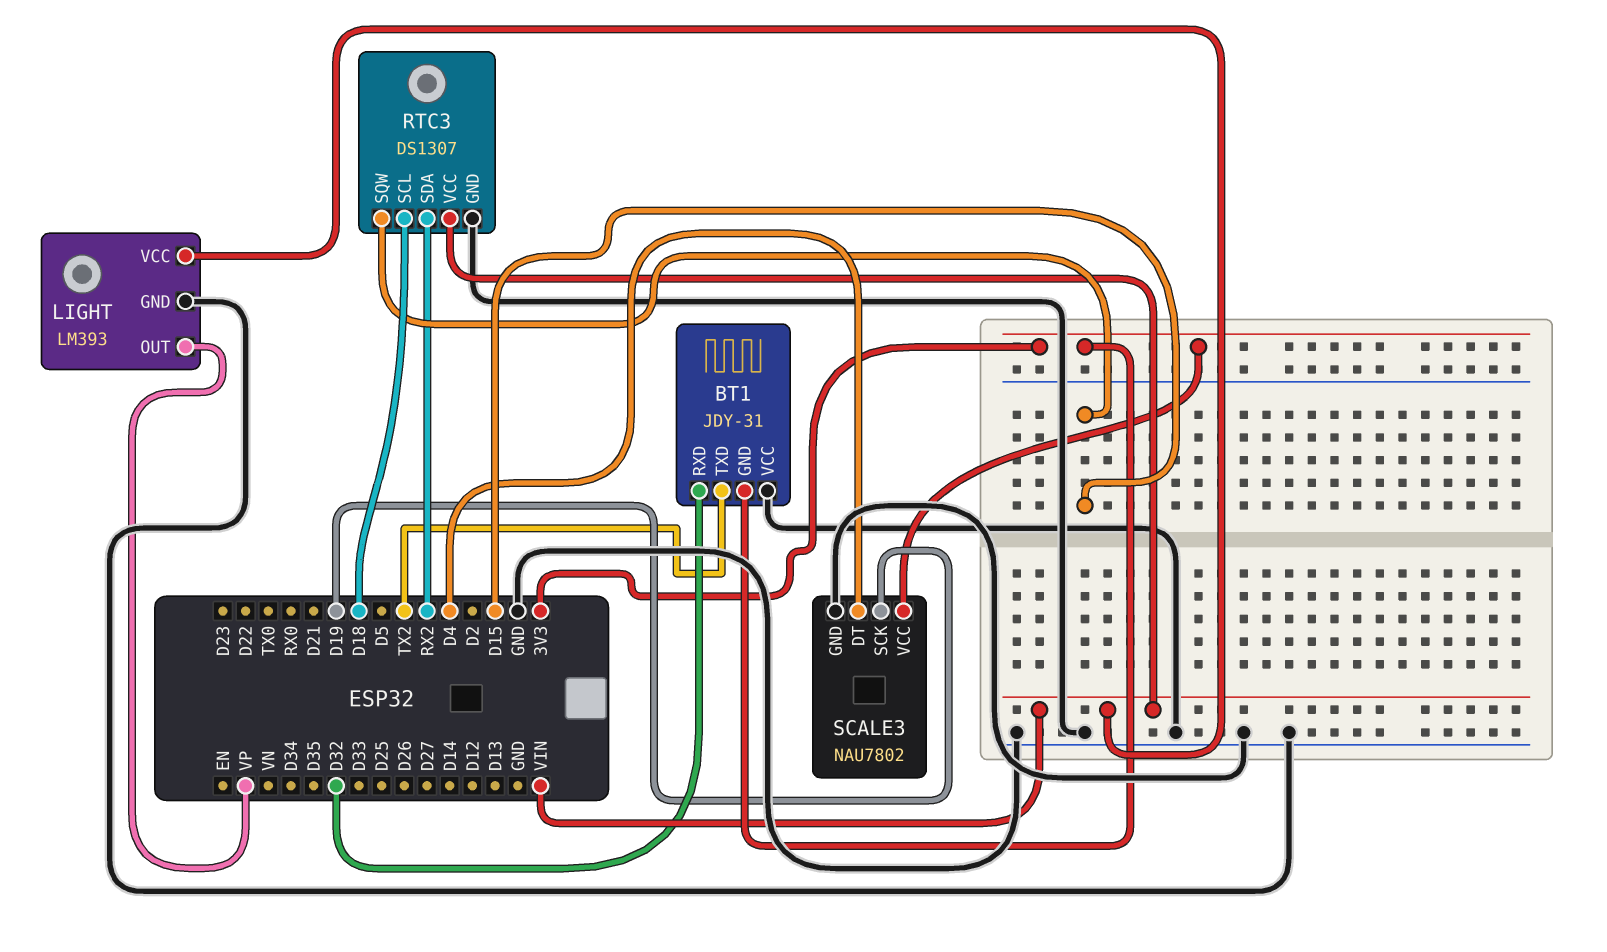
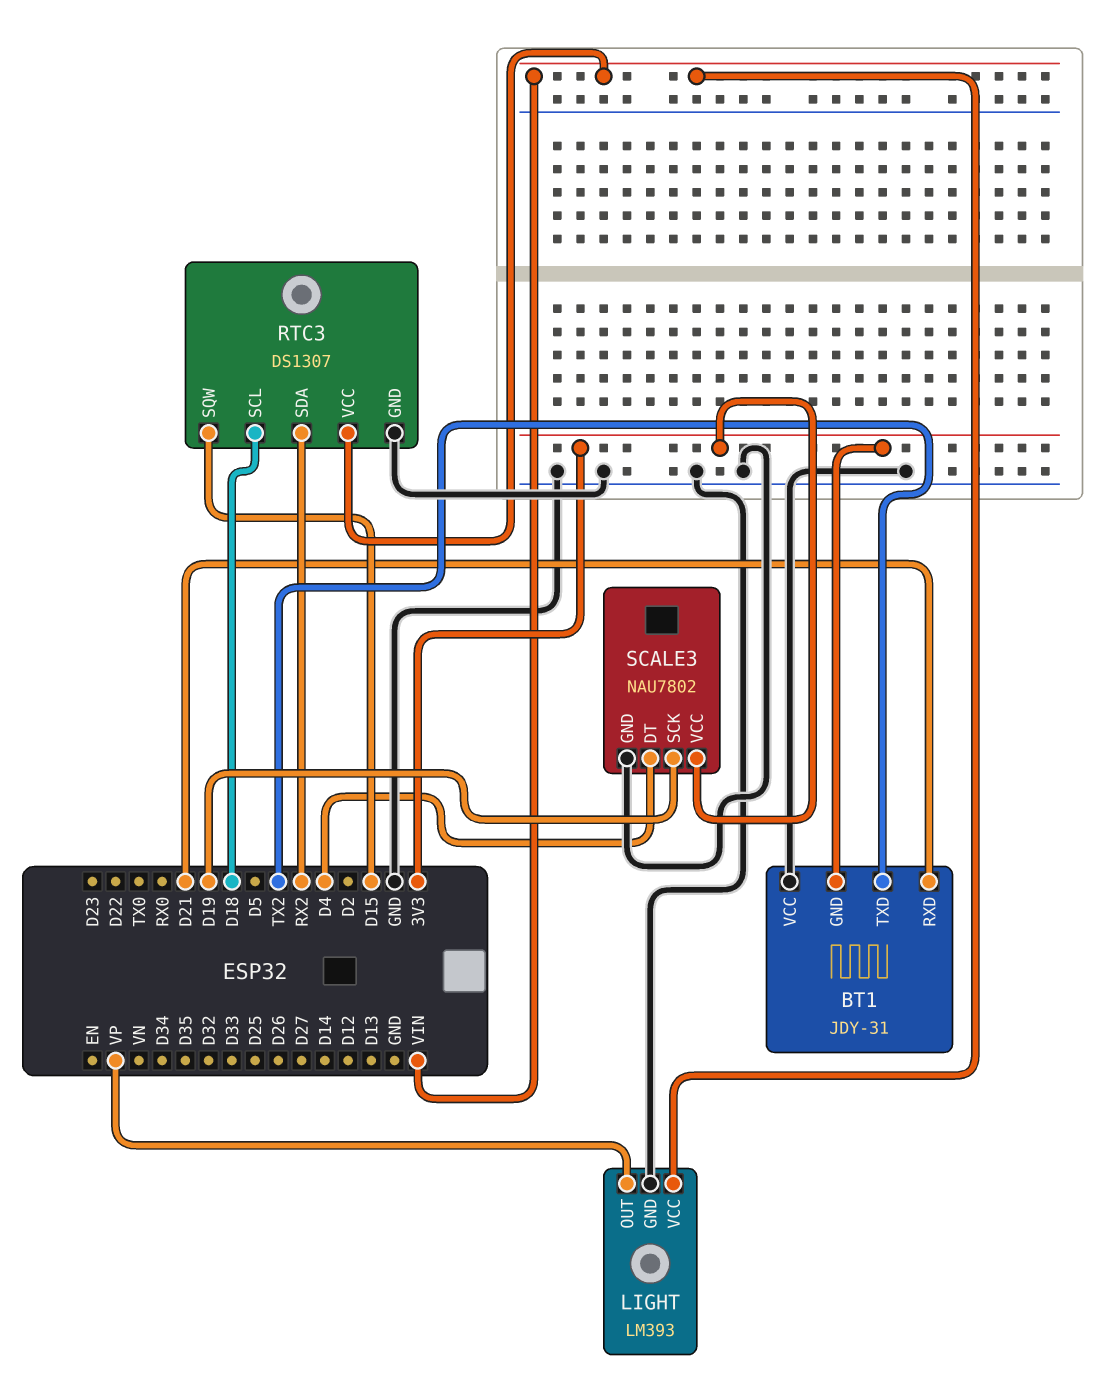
BT1 pin RXD: D32 -> D21

